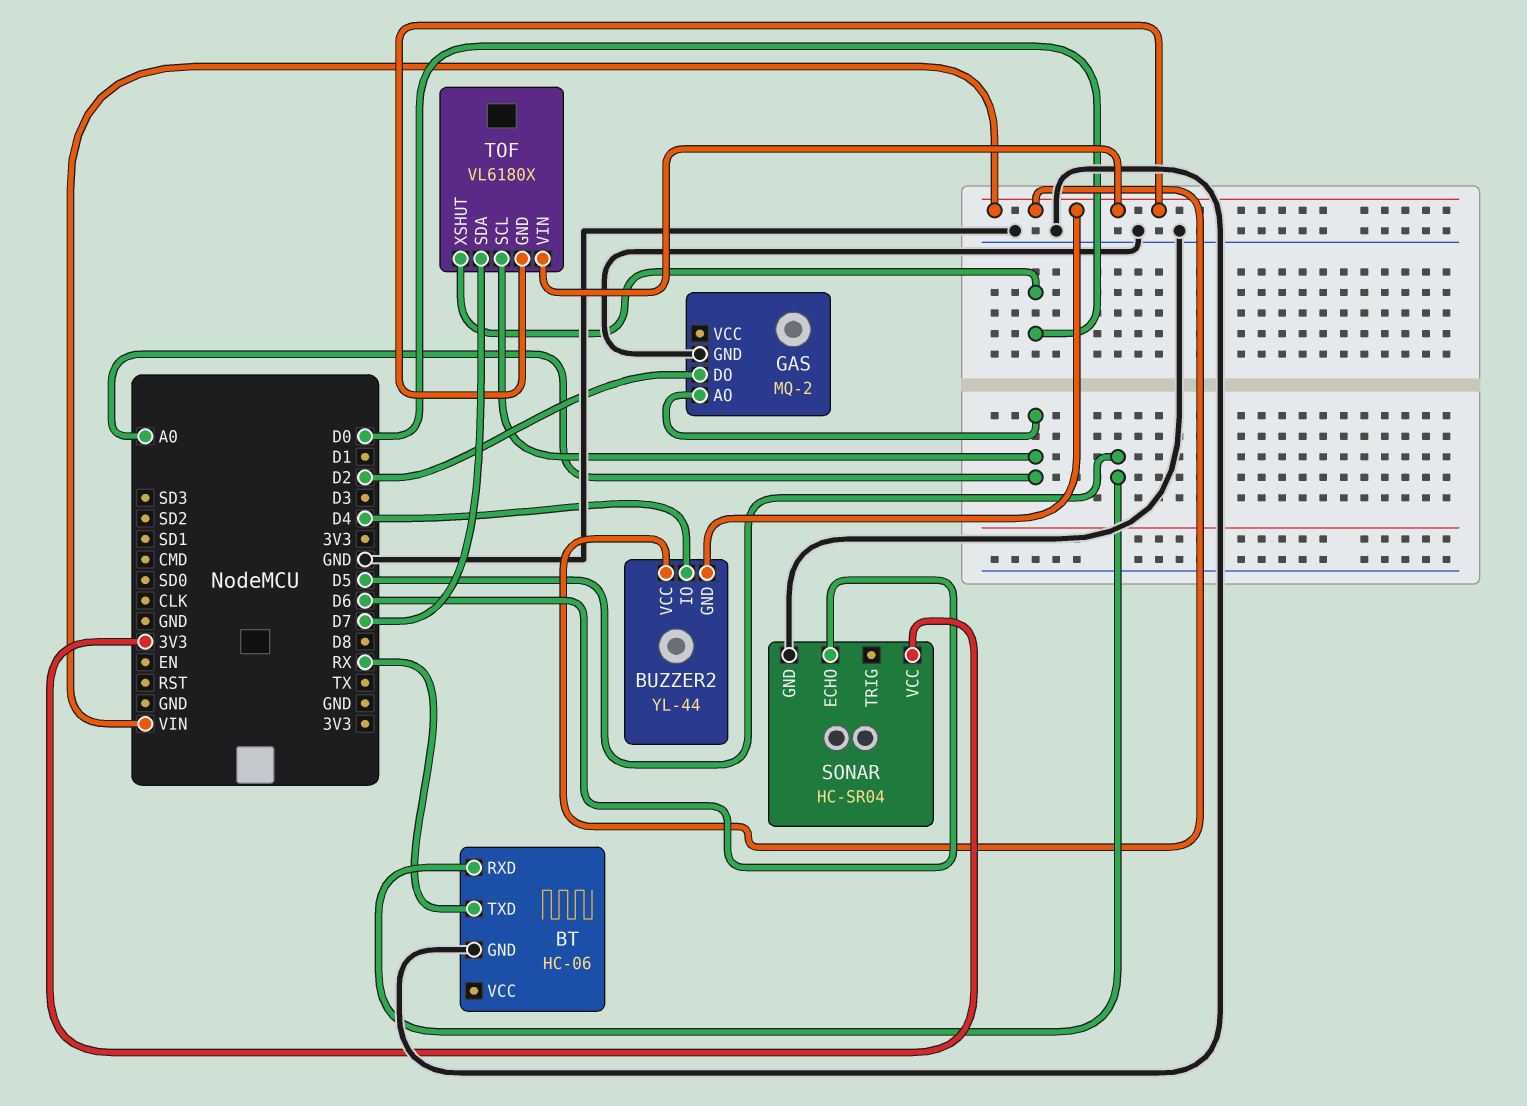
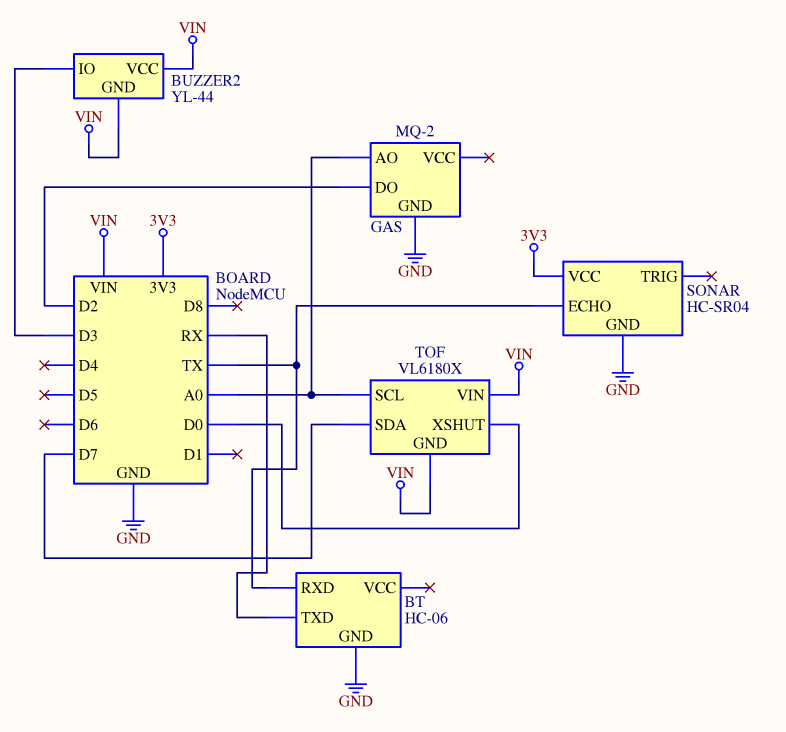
BT pin RXD: D5 -> TX
BUZZER2 pin IO: D4 -> D3
SONAR pin ECHO: D6 -> TX

